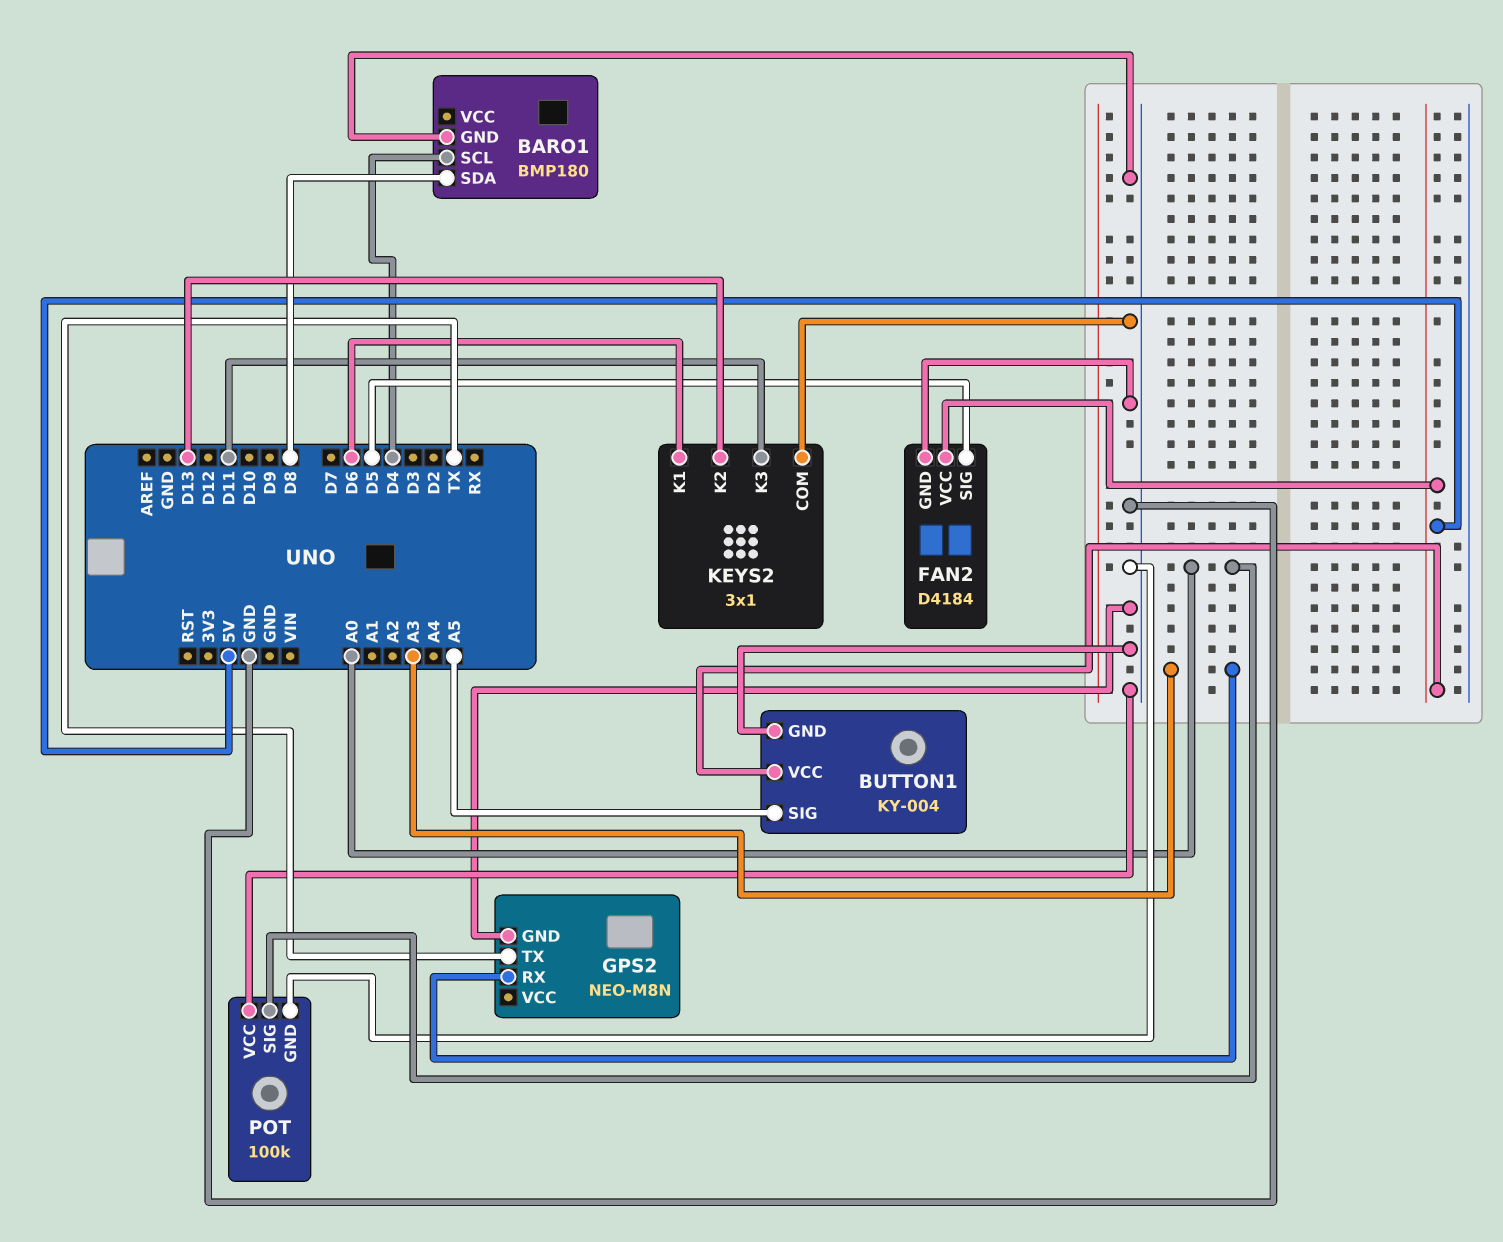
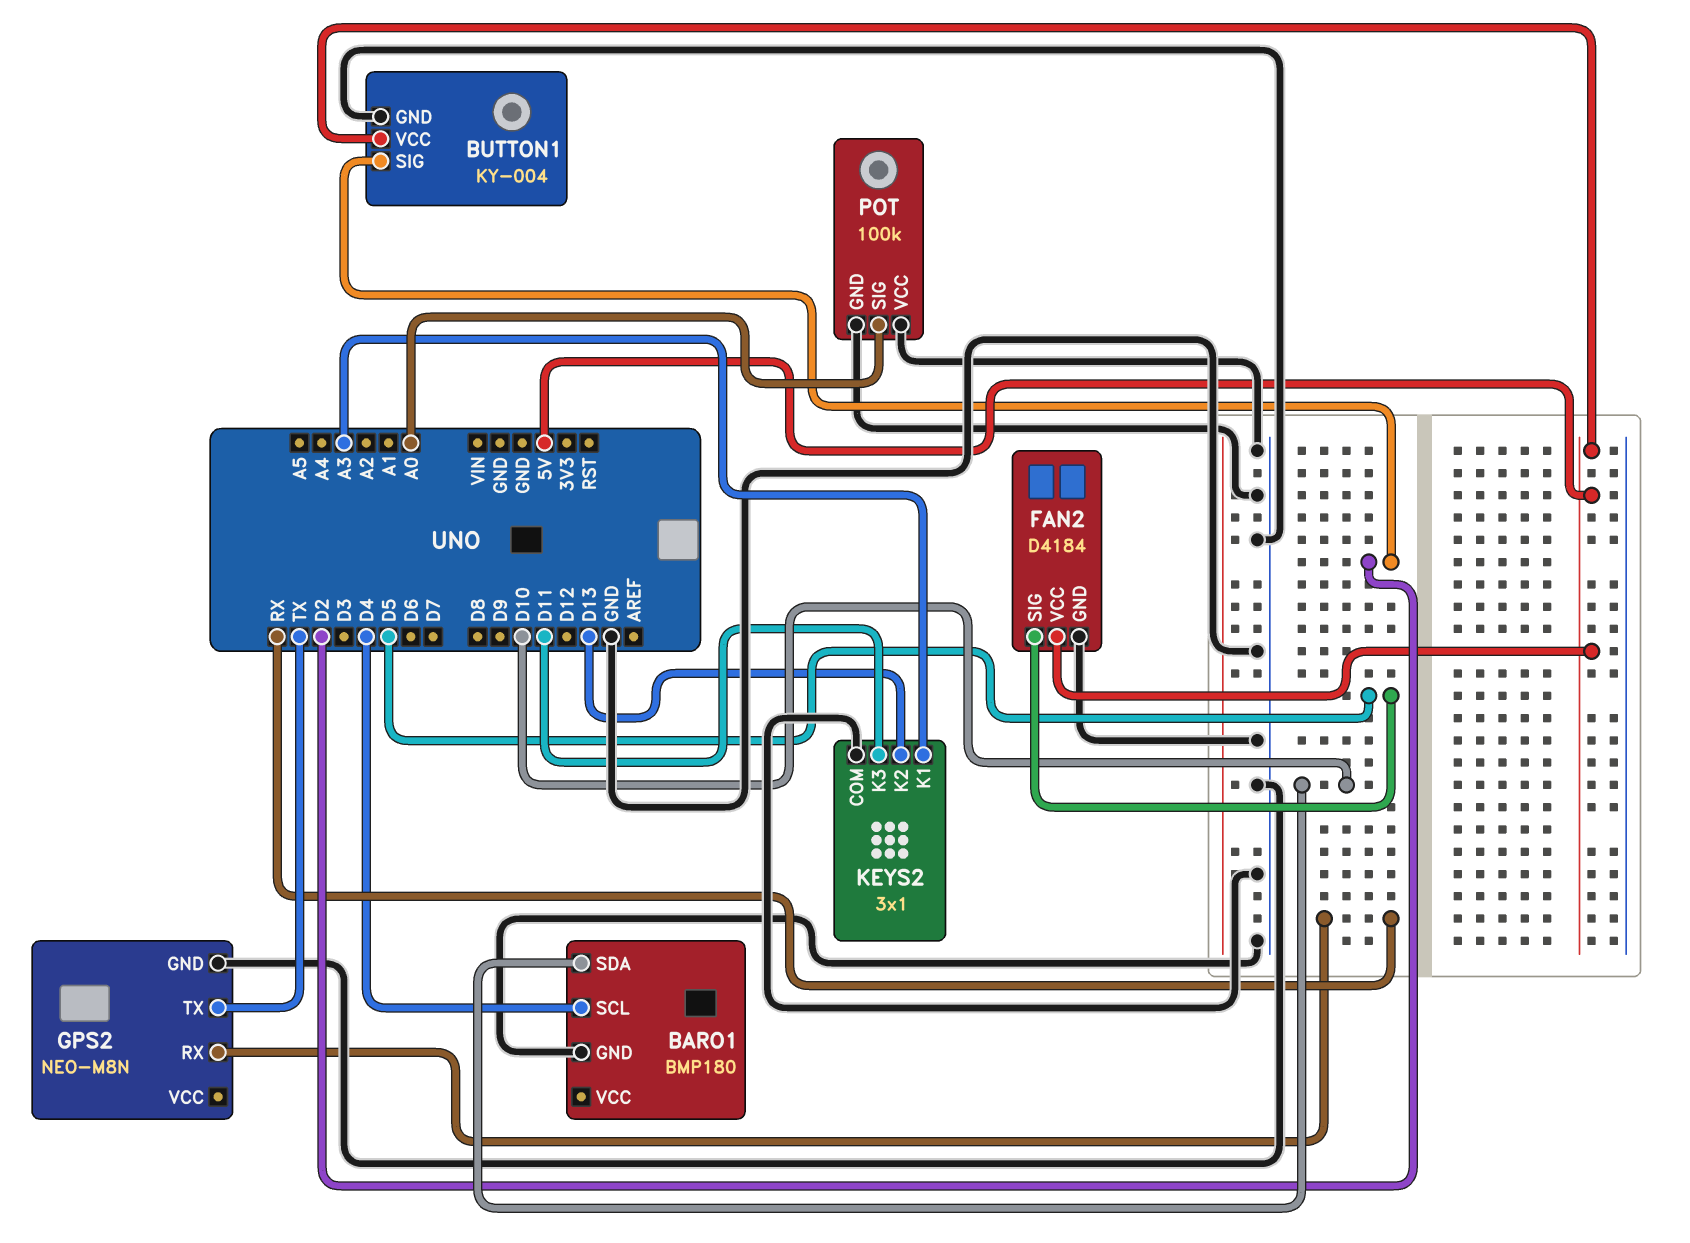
BARO1 pin SDA: D8 -> D10
BUTTON1 pin SIG: A5 -> D2
GPS2 pin RX: A3 -> RX
KEYS2 pin K1: D6 -> A3

